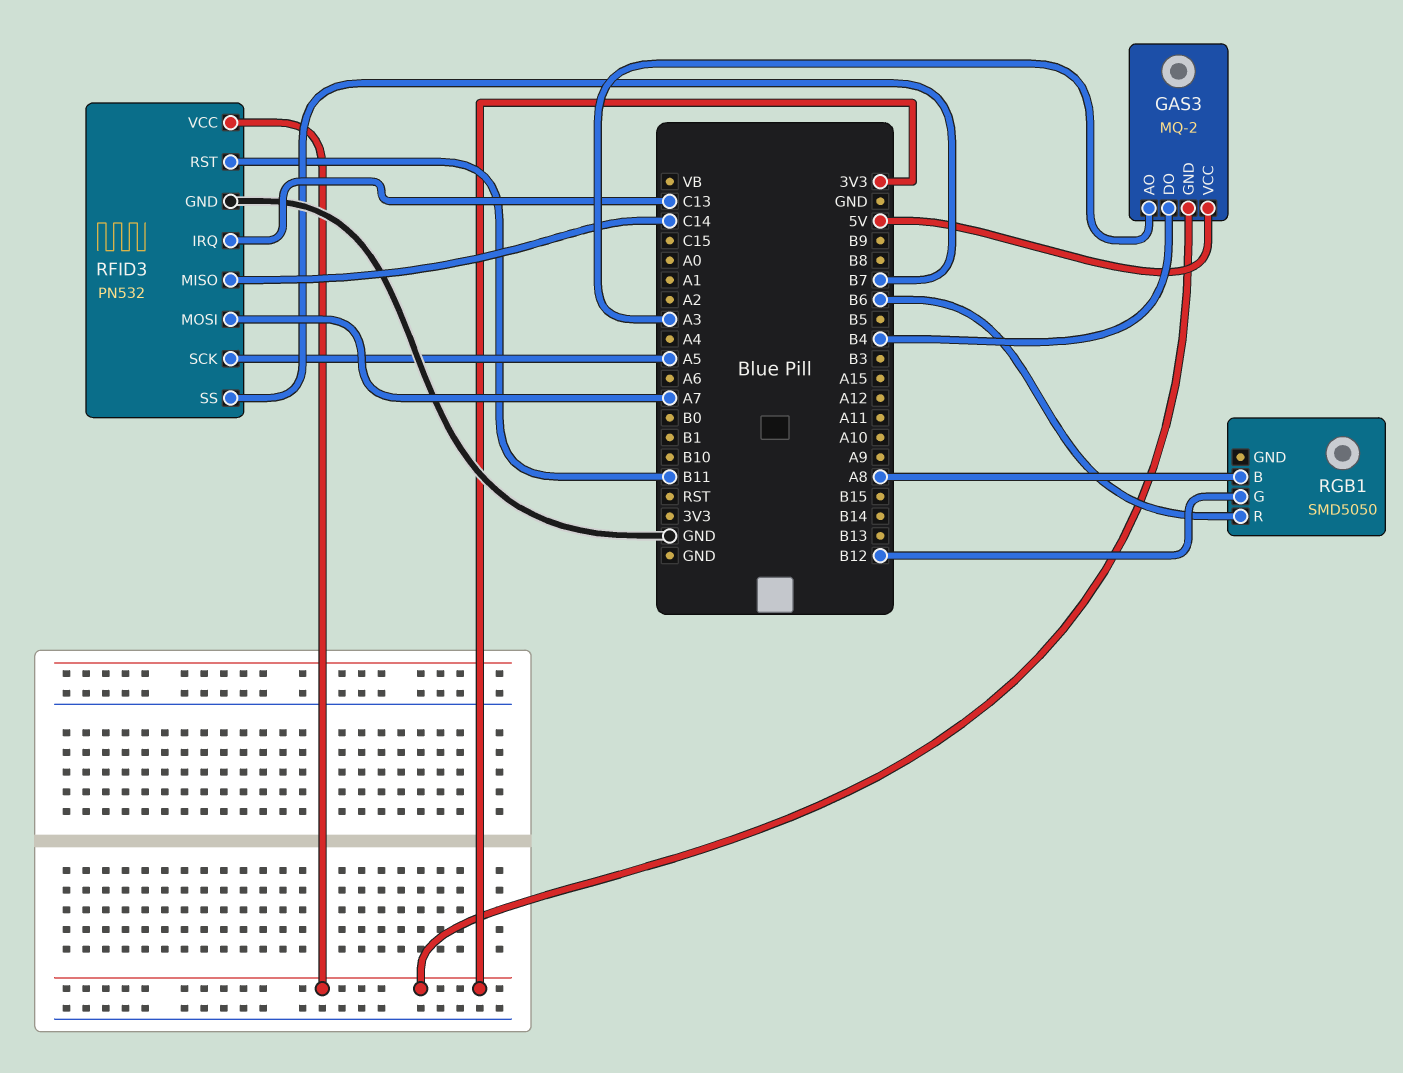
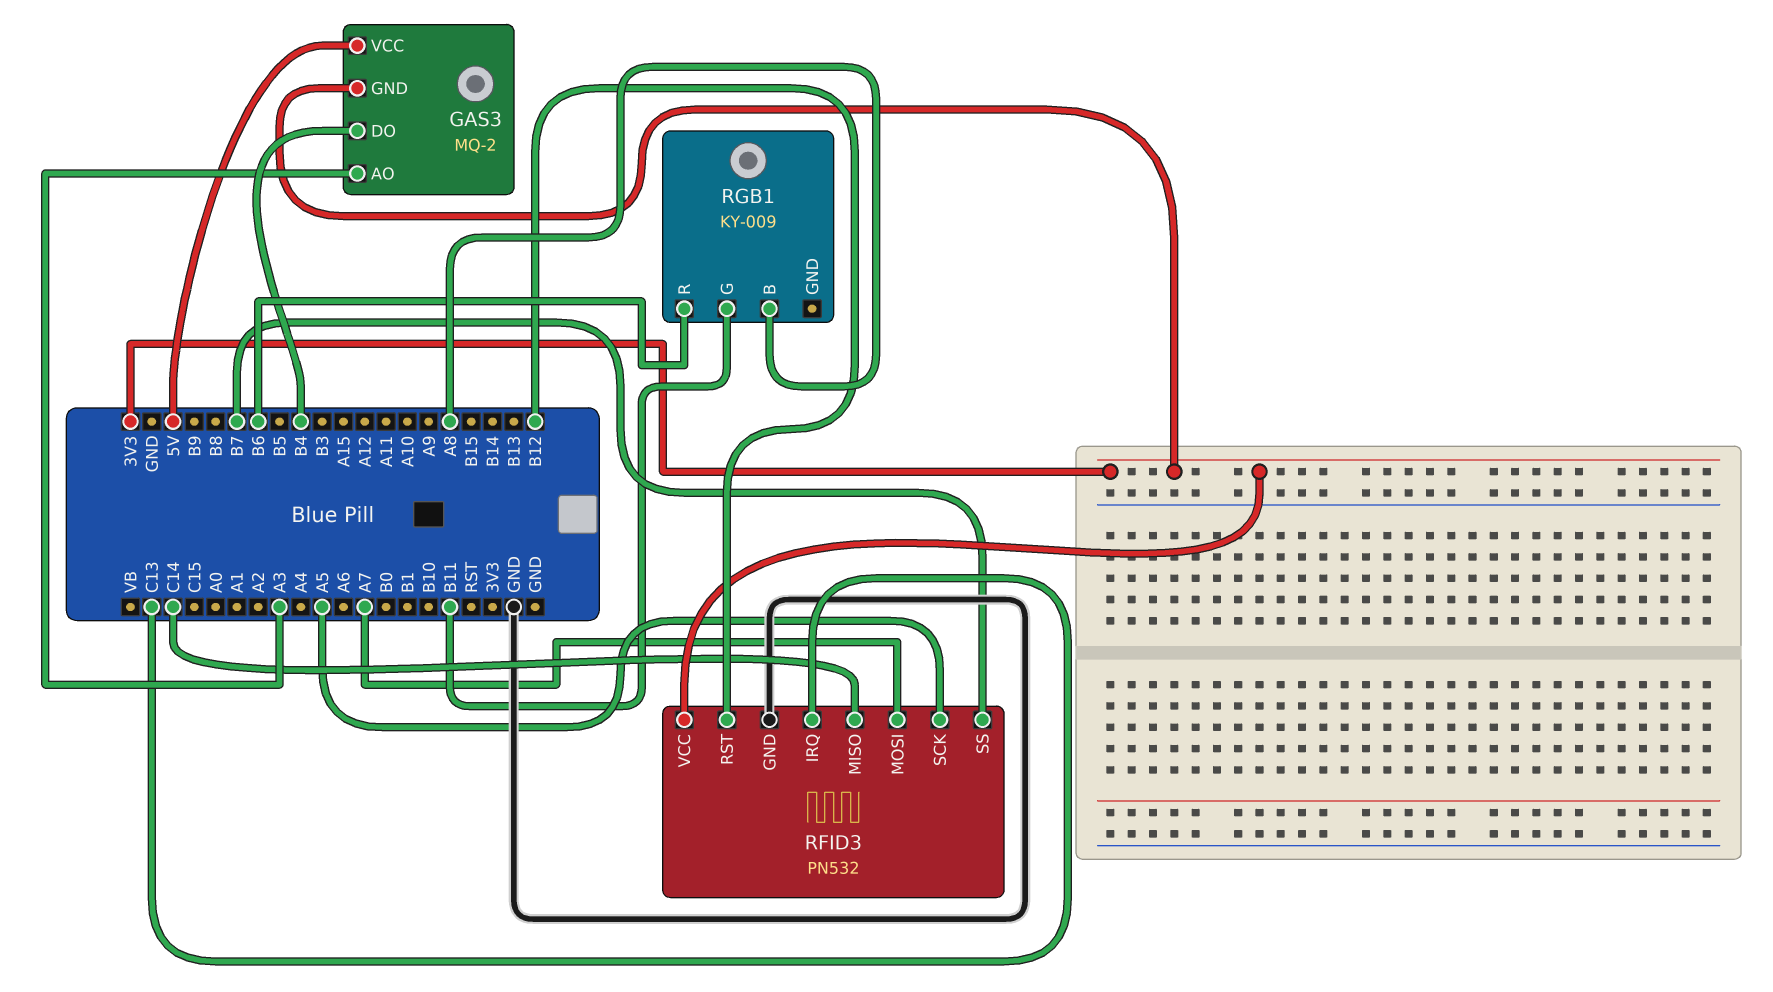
RFID3 pin RST: B11 -> B12
RGB1: SMD5050 -> KY-009
RGB1 pin G: B12 -> B11

